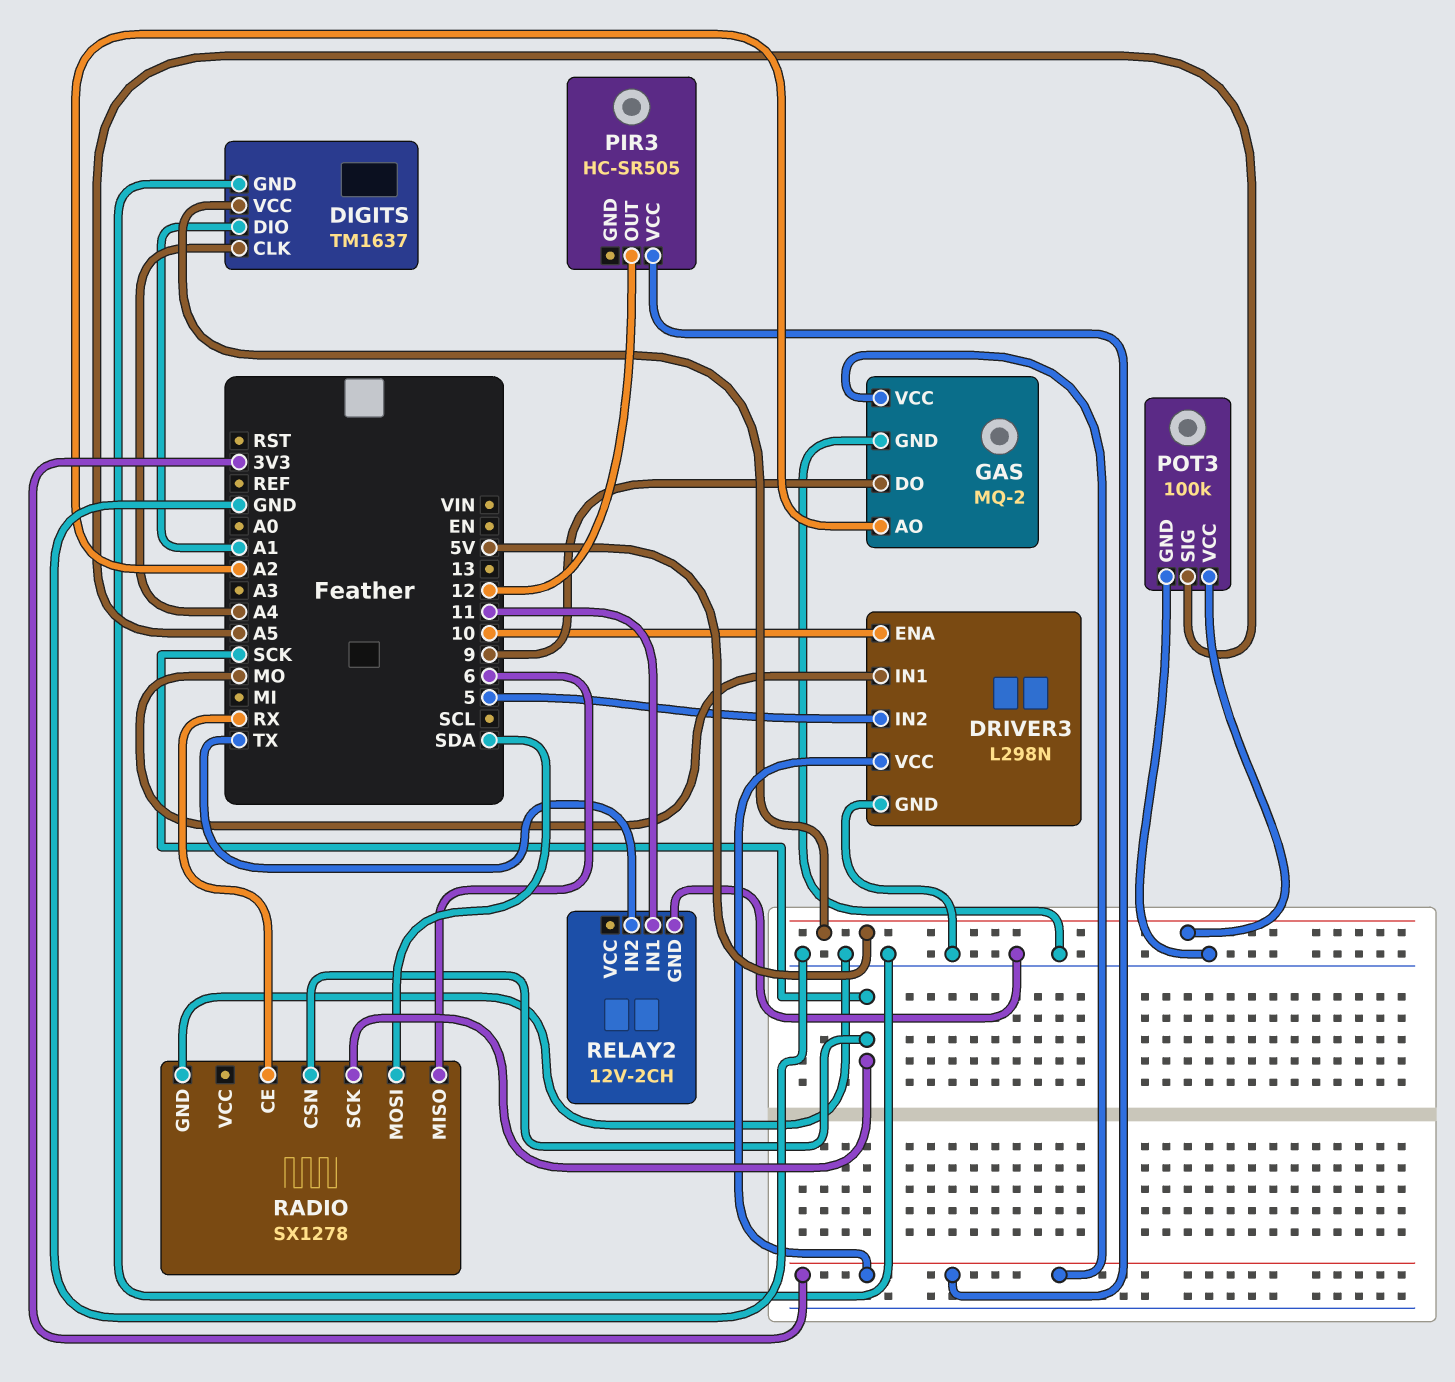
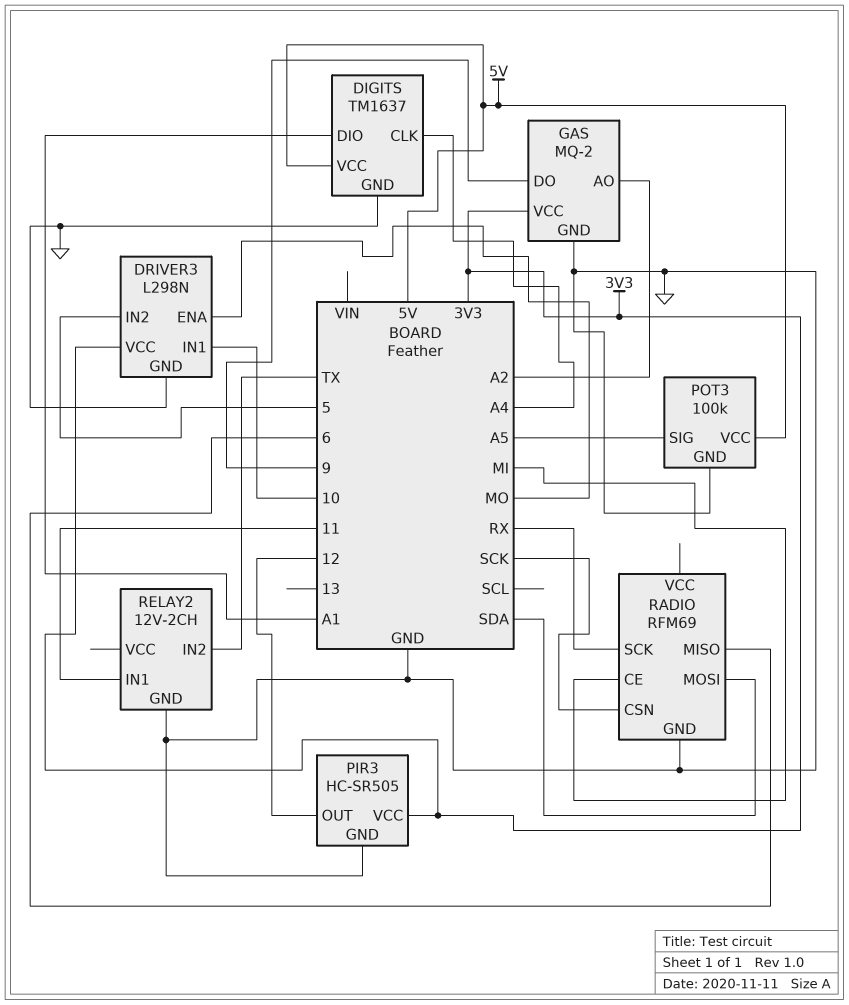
DRIVER3 pin ENA: 10 -> MO
DRIVER3 pin IN1: MO -> 10
PIR3 pin GND: none -> GND
RADIO: SX1278 -> RFM69
RADIO pin CE: RX -> MI
RADIO pin SCK: SCK -> RX

